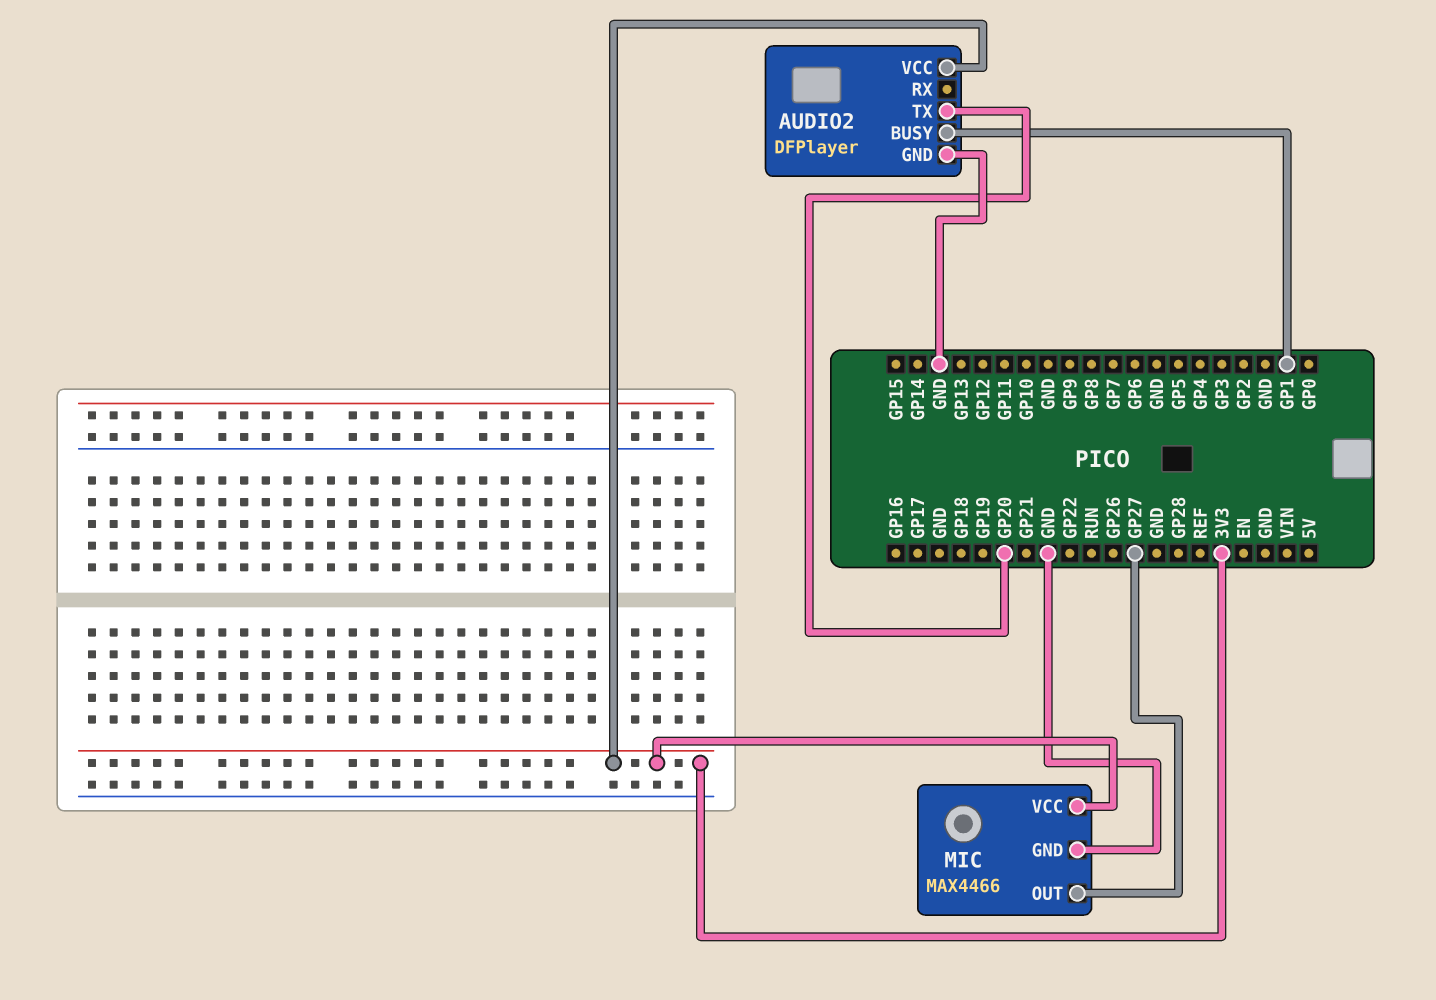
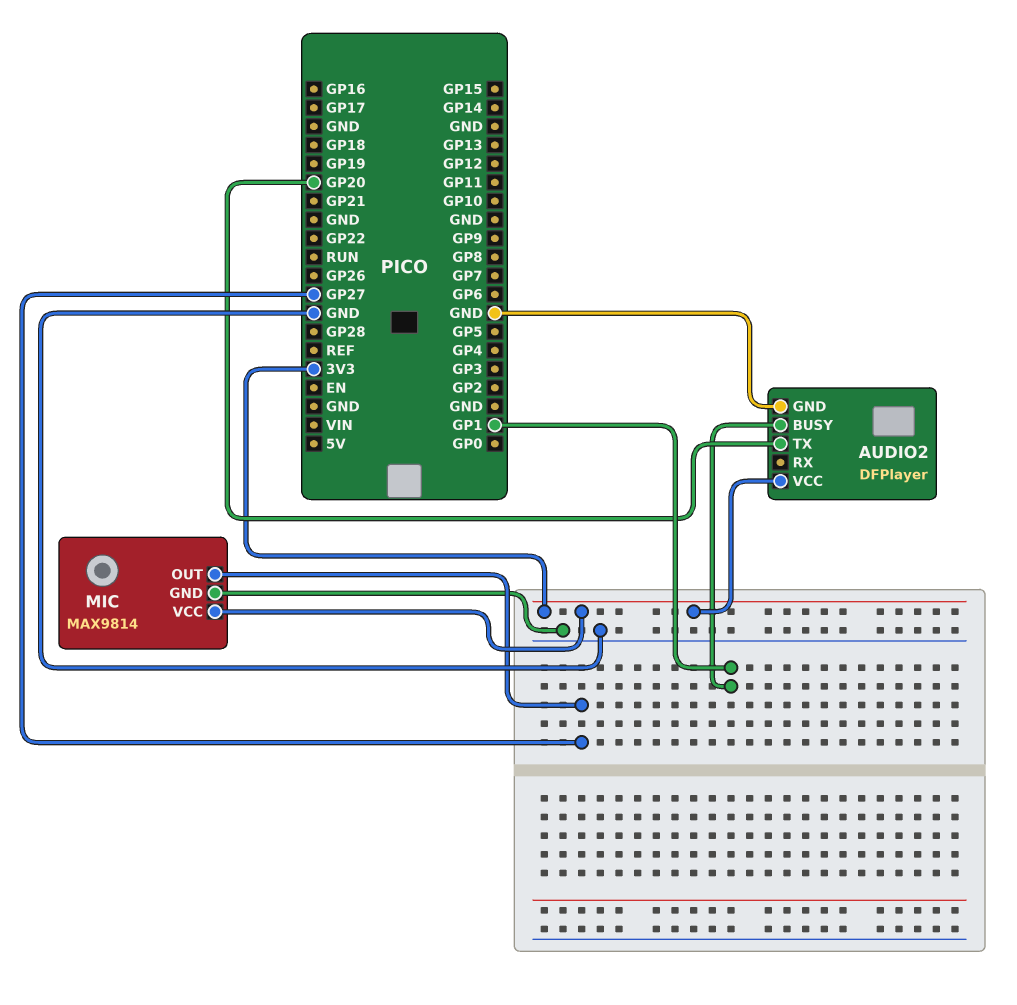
MIC: MAX4466 -> MAX9814

